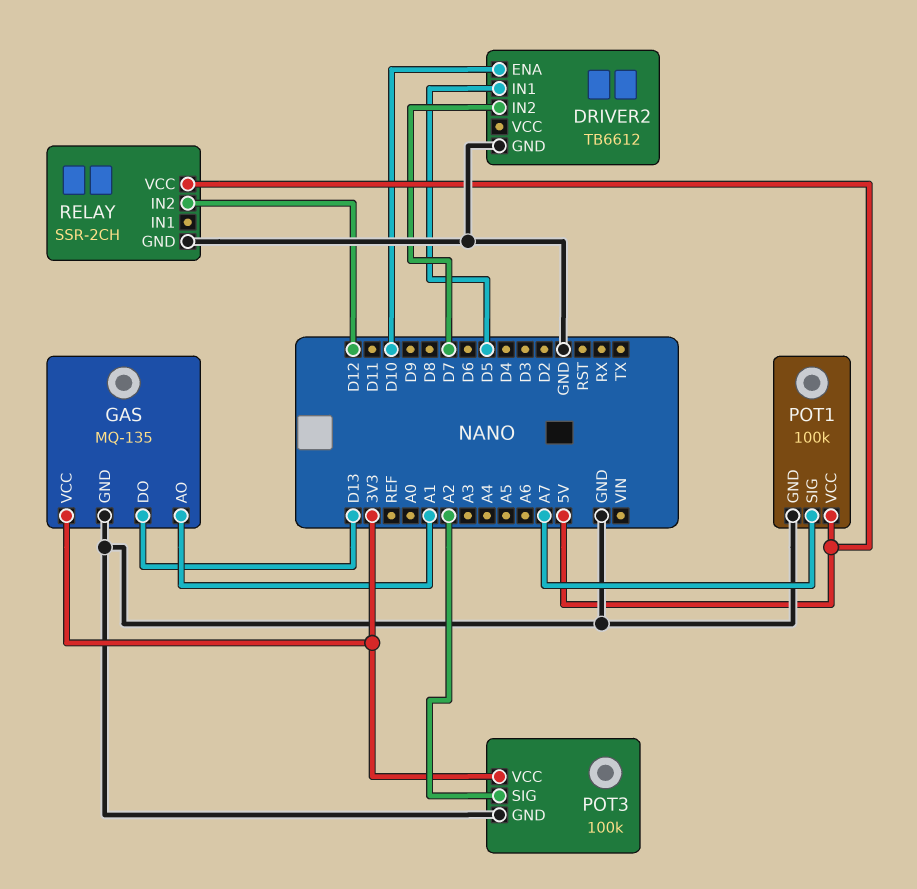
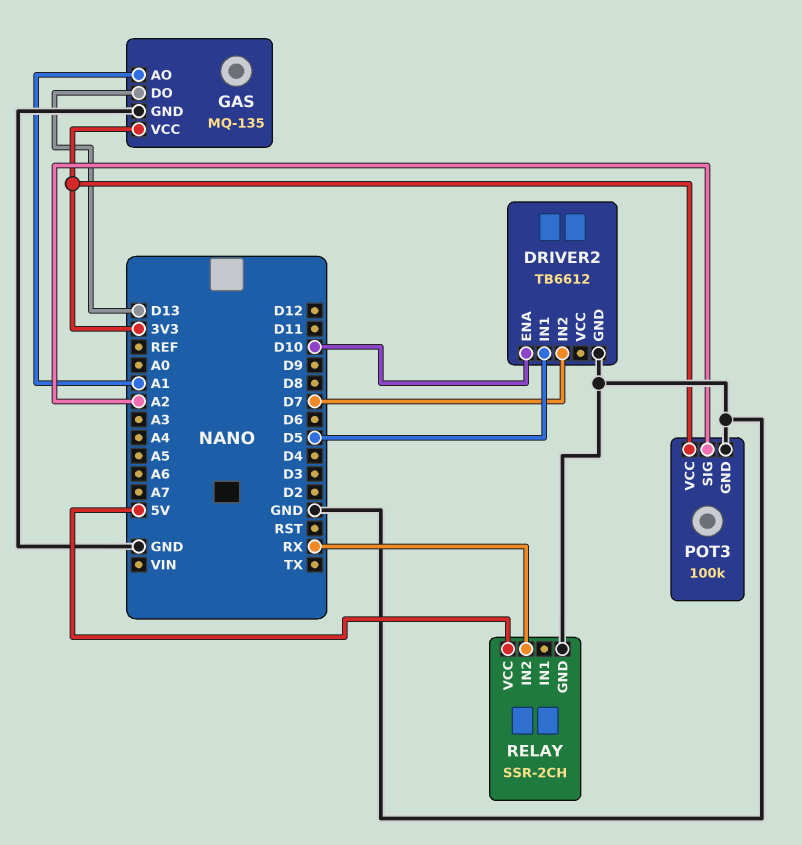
POT1: 100k -> none
POT1 pin GND: GND -> none
POT1 pin SIG: A7 -> none
POT1 pin VCC: 5V -> none
RELAY pin IN2: D12 -> RX

